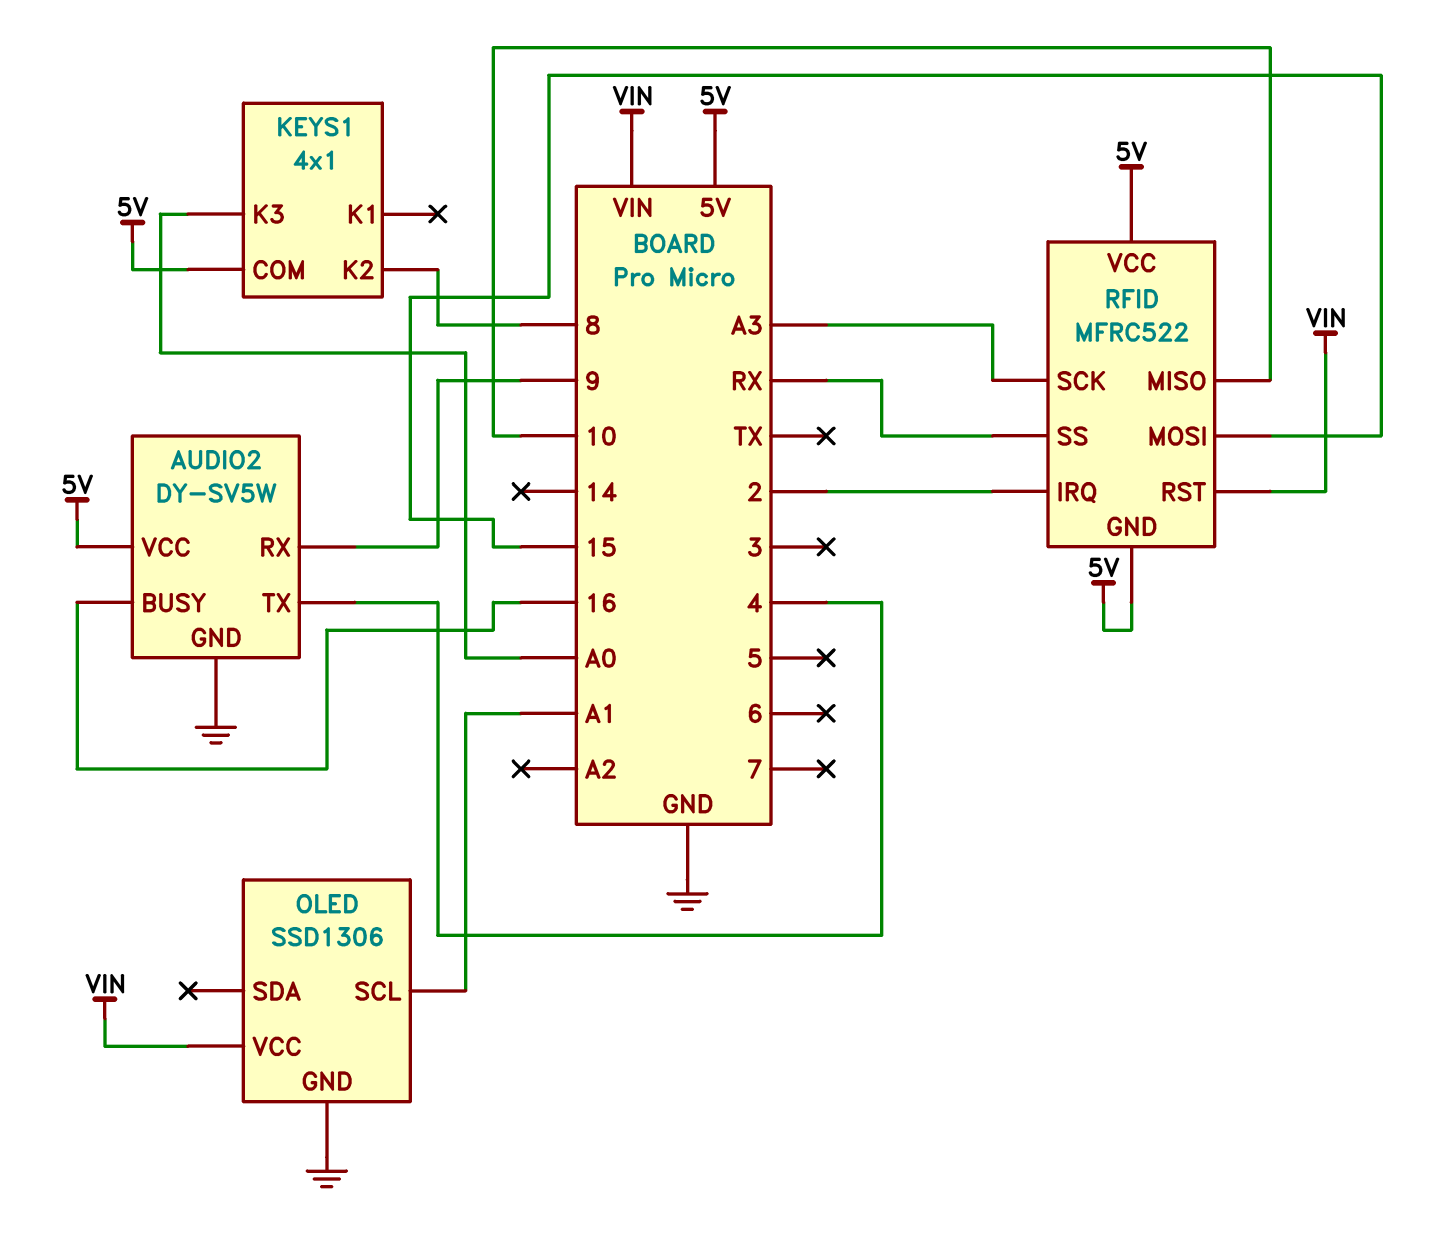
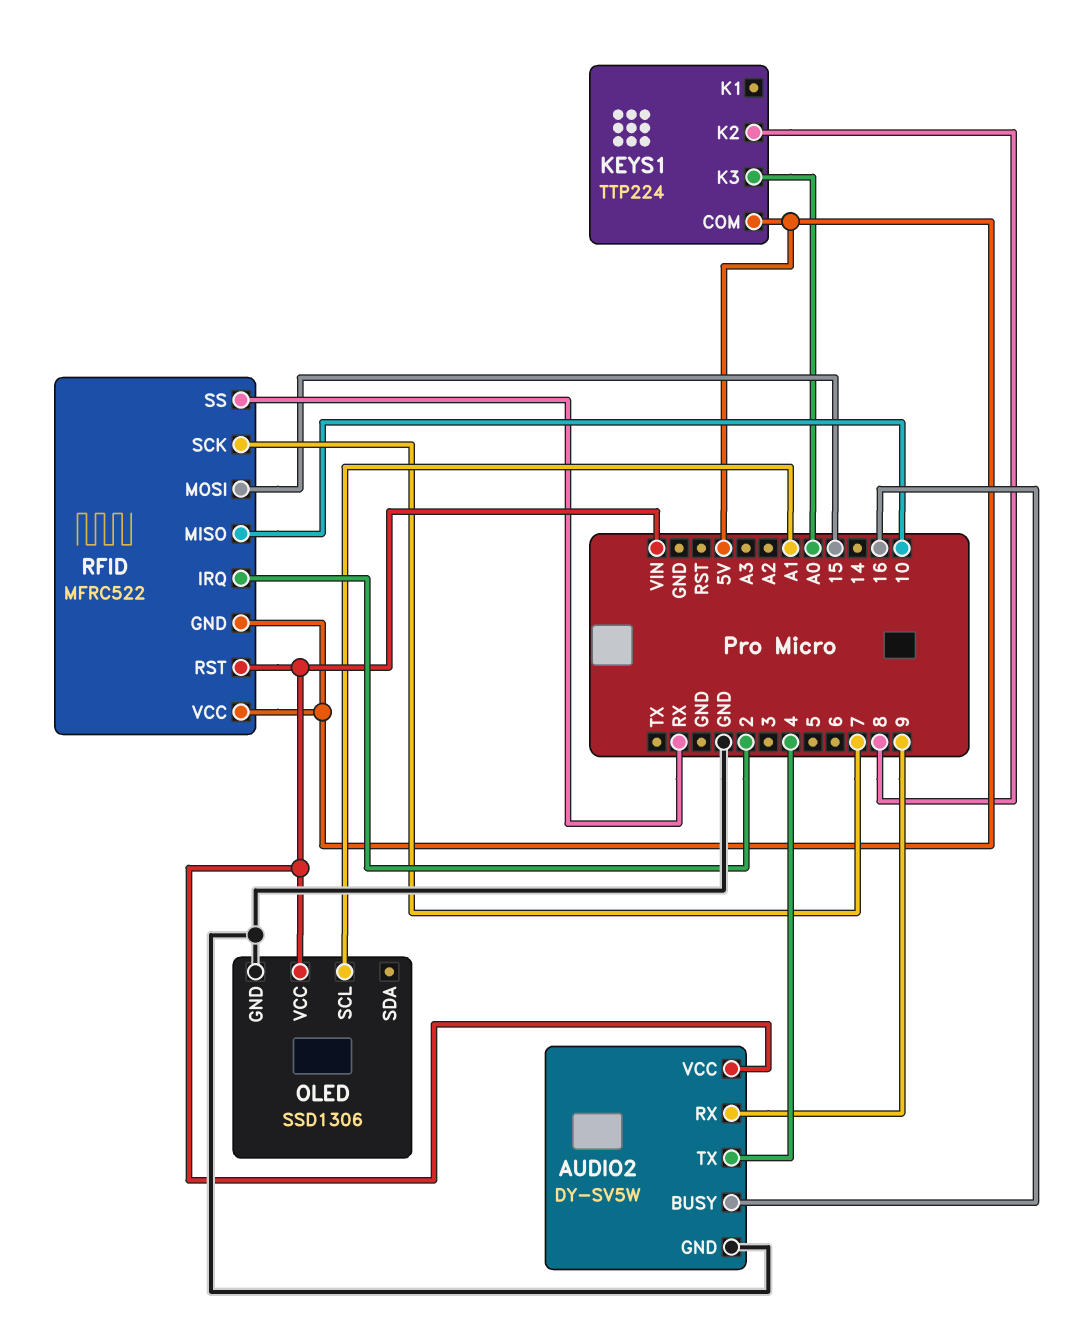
AUDIO2 pin VCC: 5V -> VIN
KEYS1: 4x1 -> TTP224
RFID pin SCK: A3 -> 7

